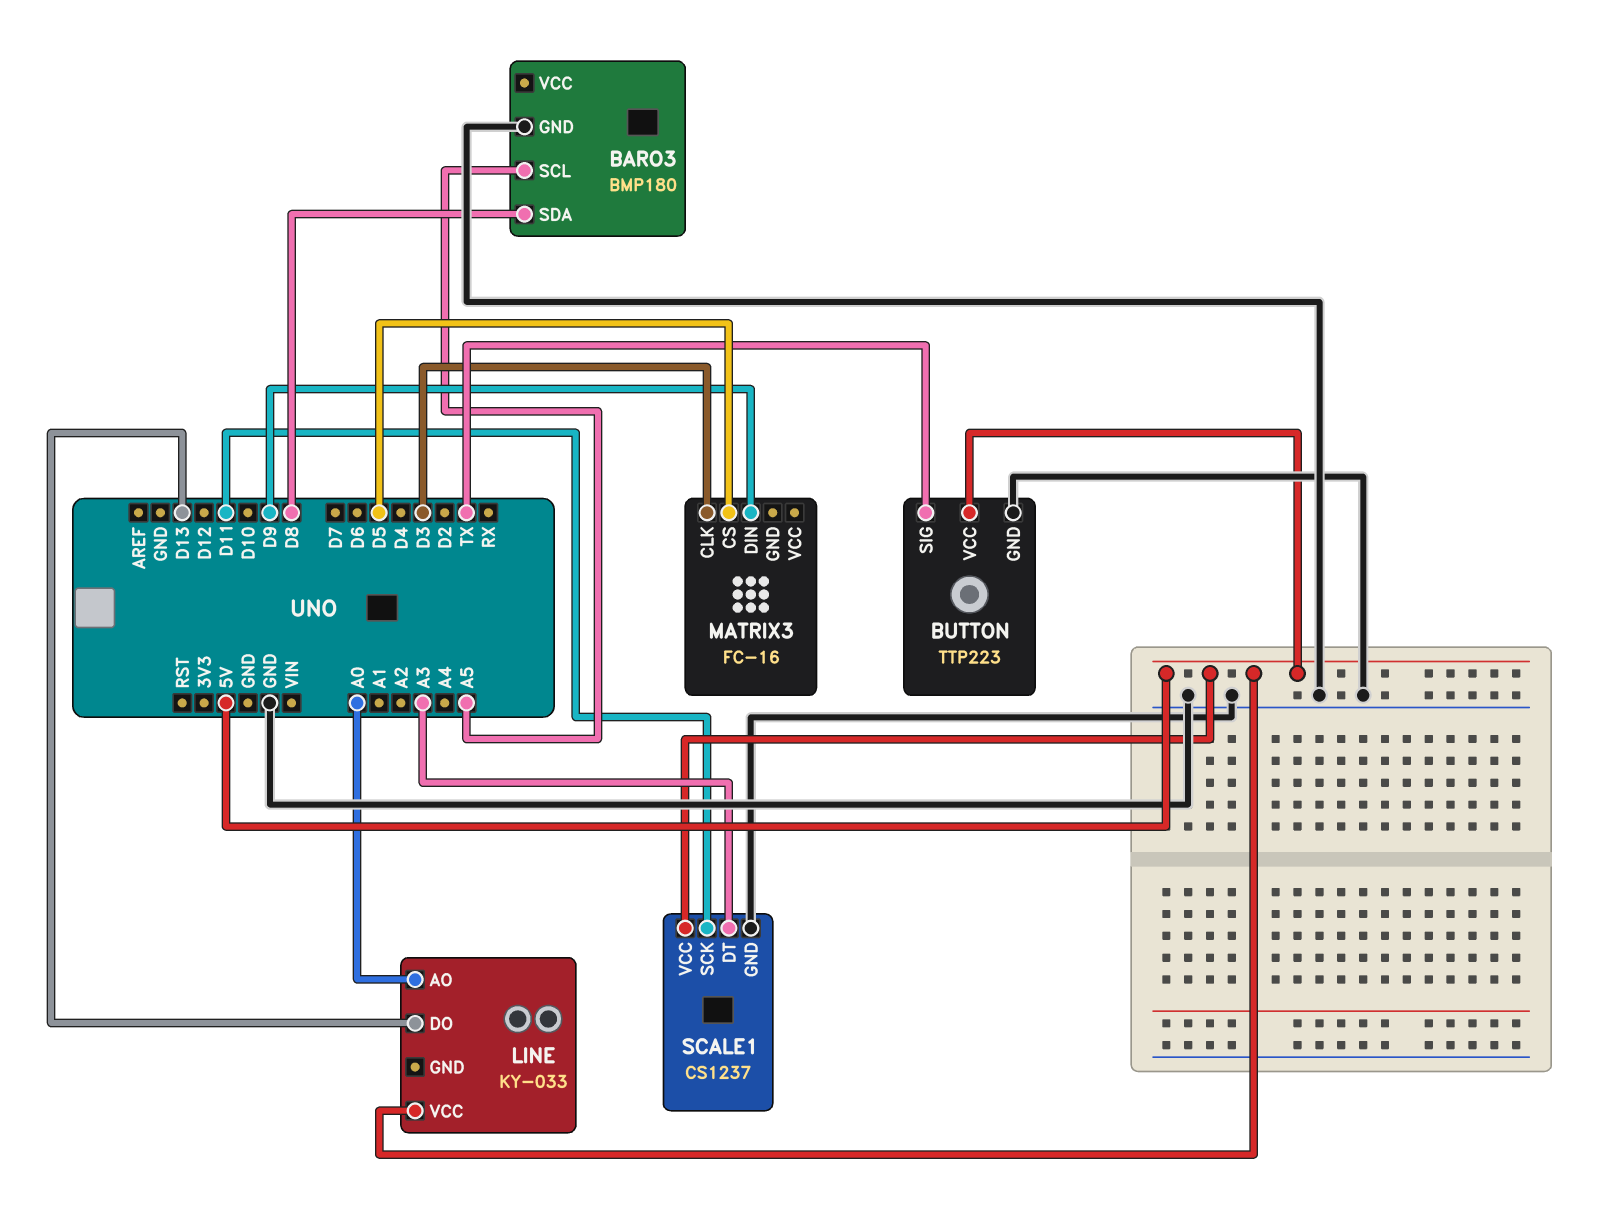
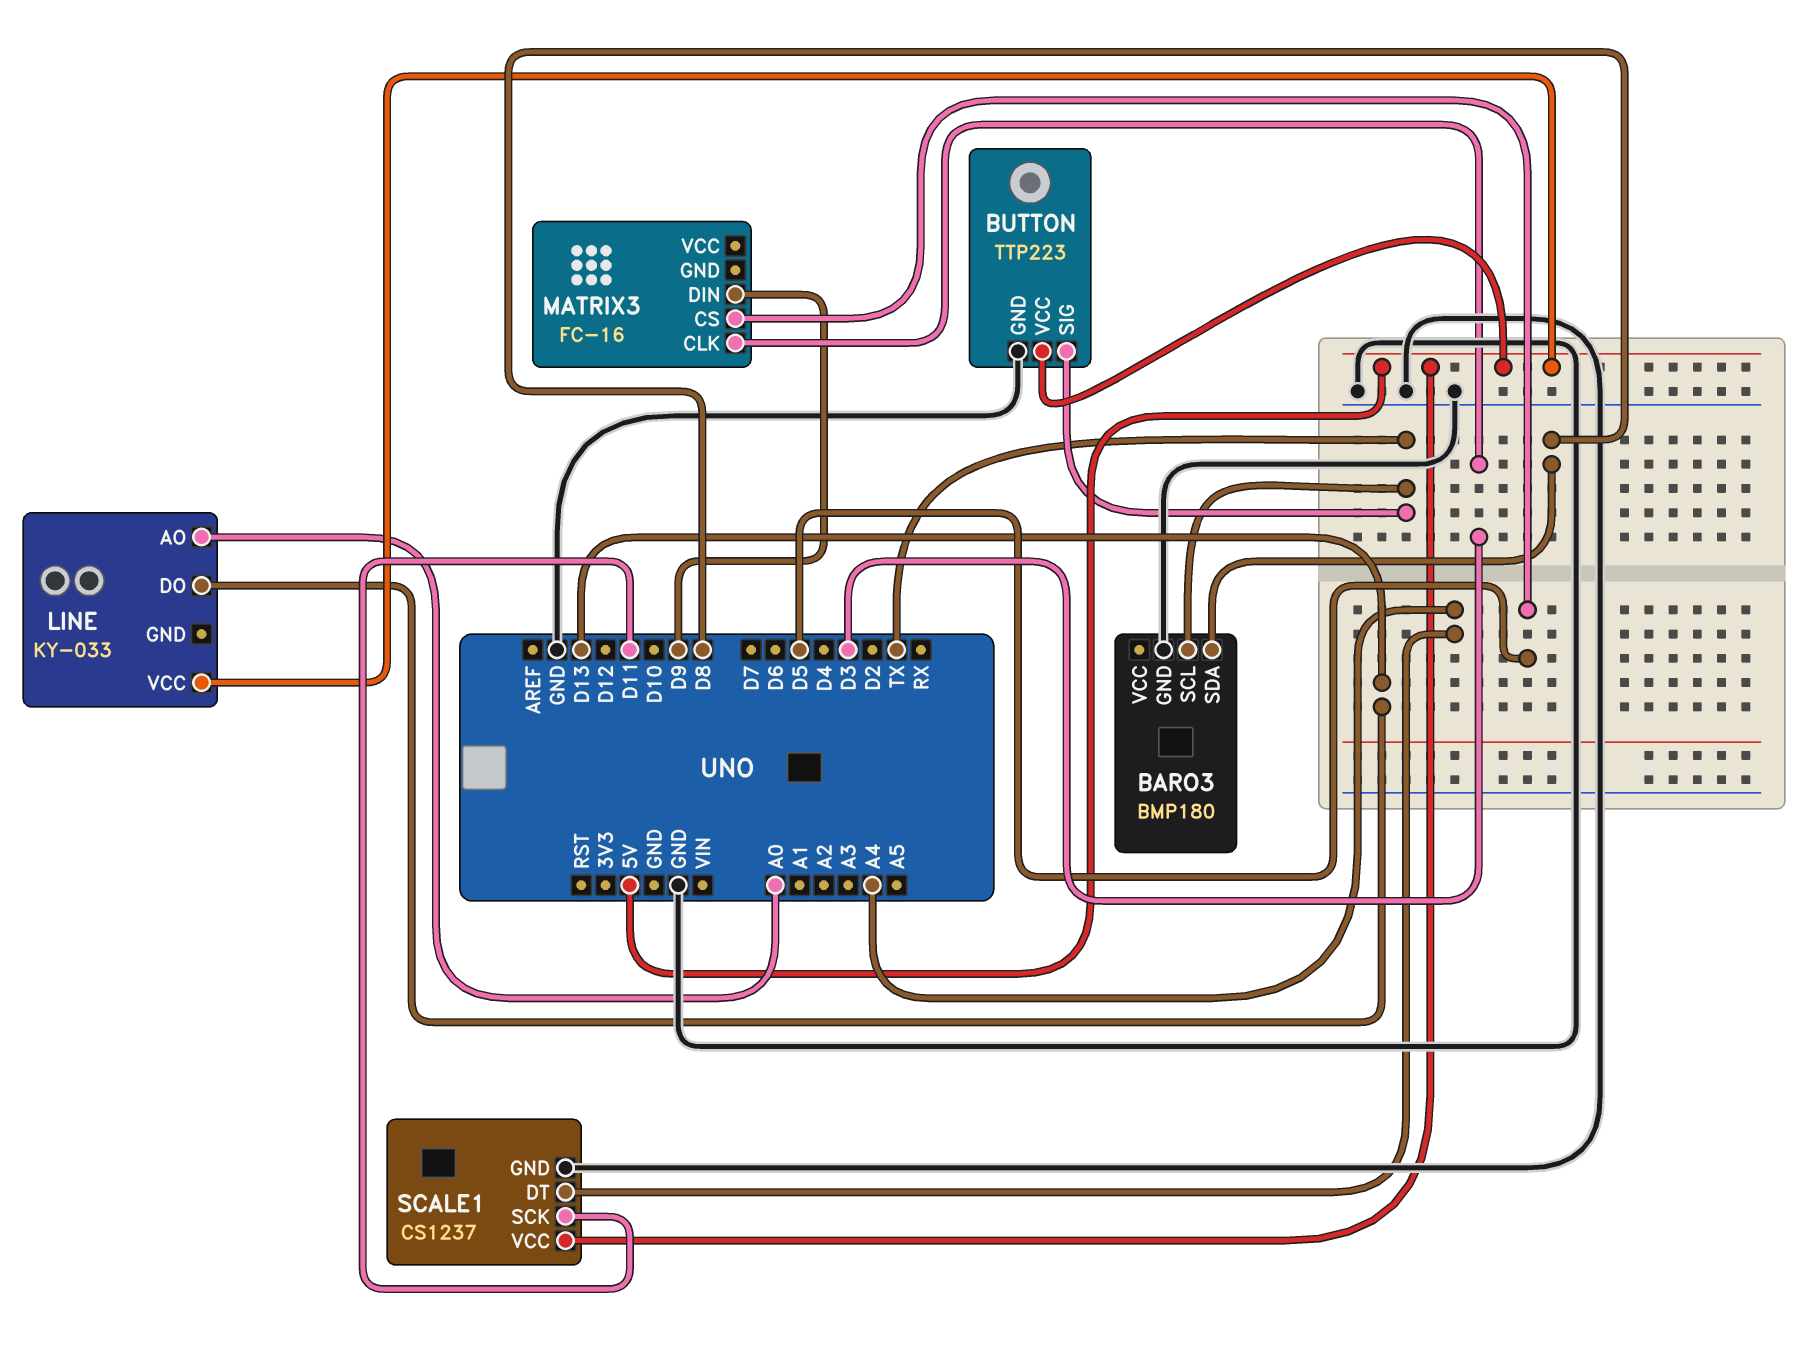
BARO3 pin SCL: A5 -> TX
SCALE1 pin DT: A3 -> A4

